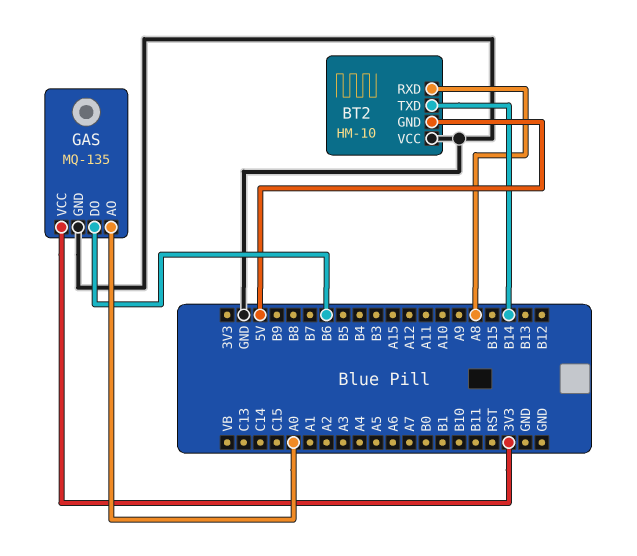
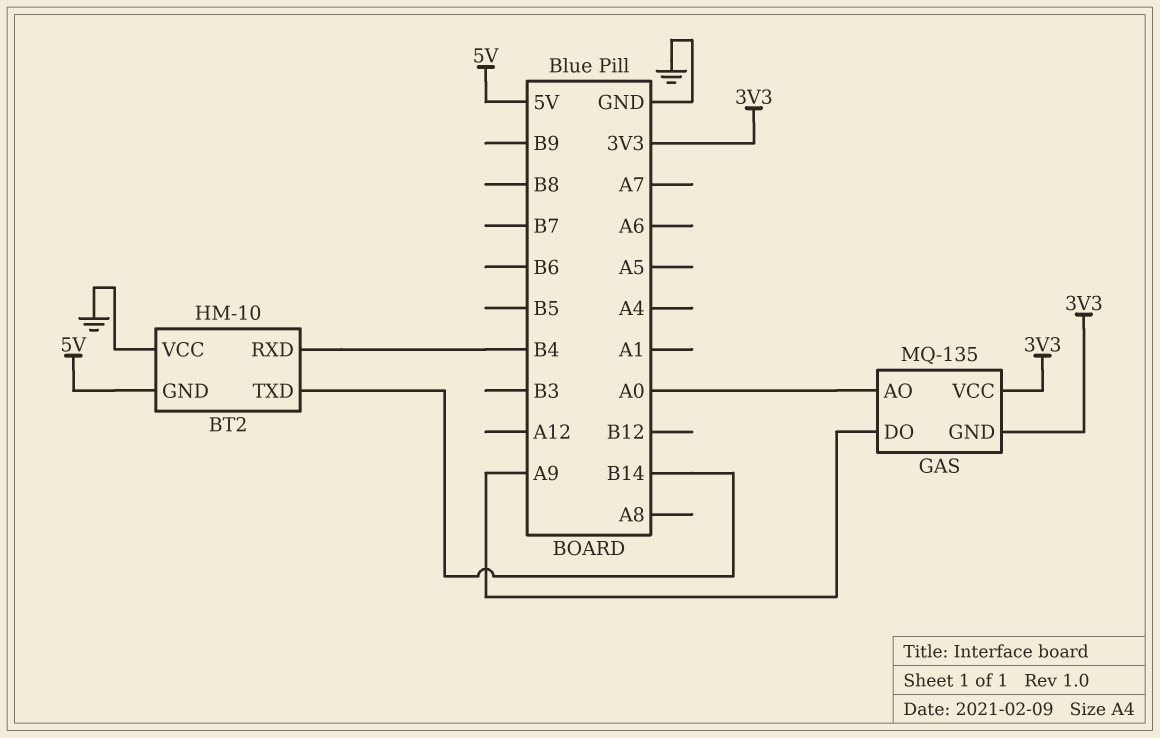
BT2 pin RXD: A8 -> B4
GAS pin DO: B6 -> A9
GAS pin GND: GND -> 3V3

